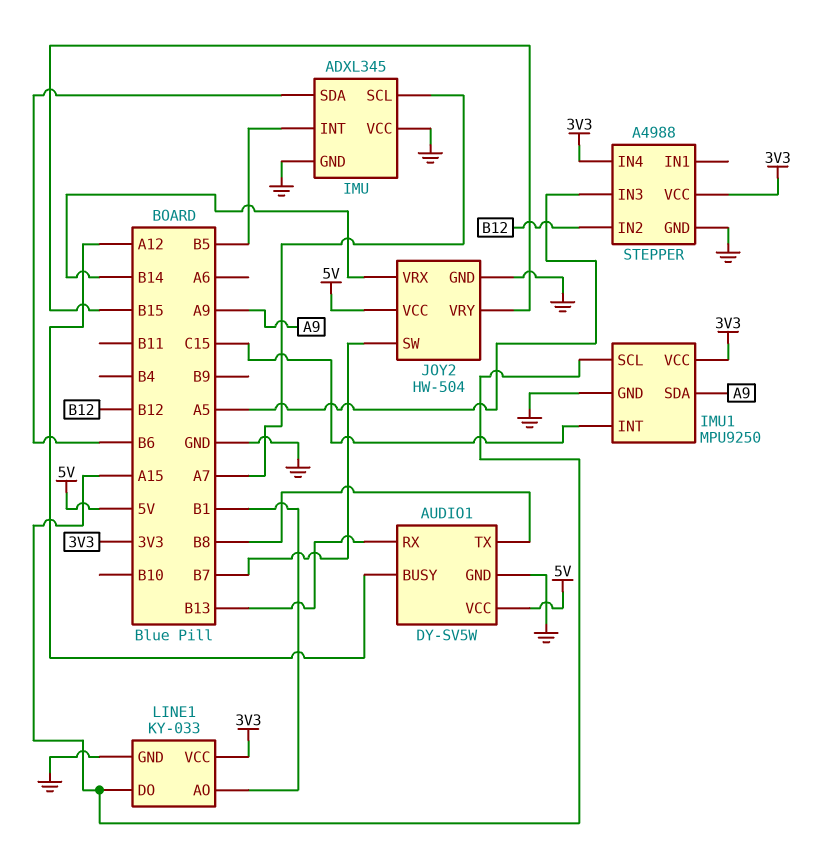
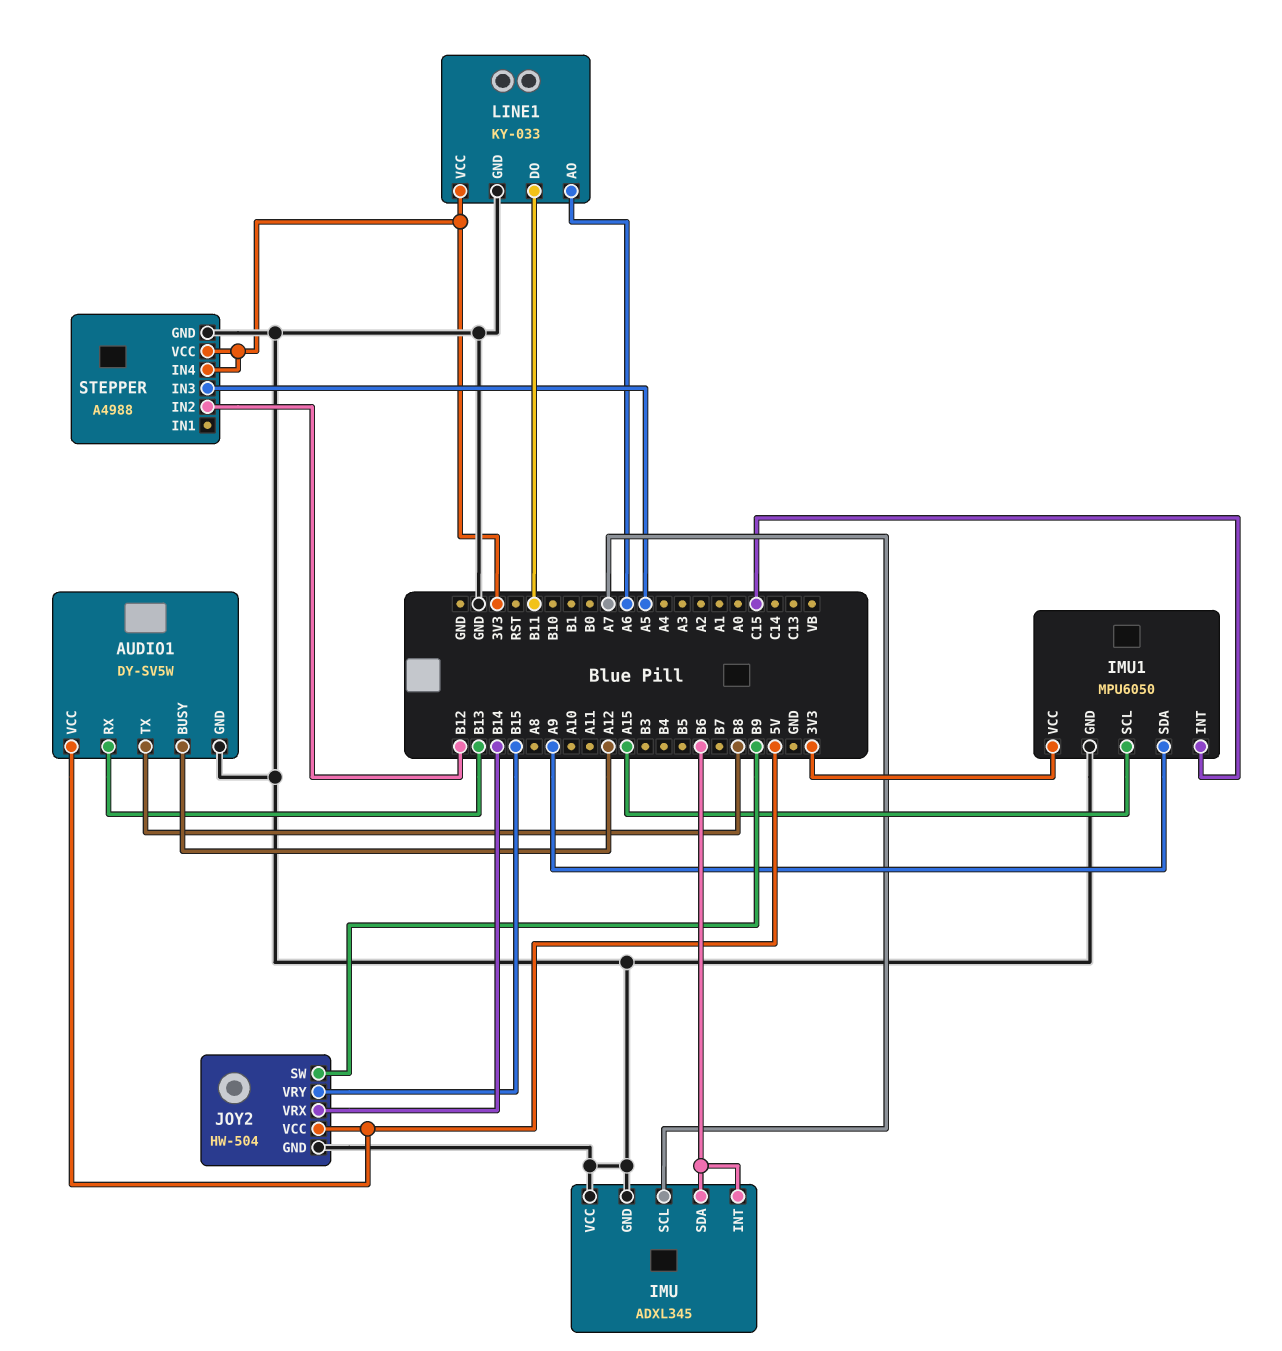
IMU pin INT: B5 -> B6
IMU1: MPU9250 -> MPU6050
JOY2 pin SW: B7 -> B9
LINE1 pin AO: B1 -> A6
LINE1 pin DO: A15 -> B11

